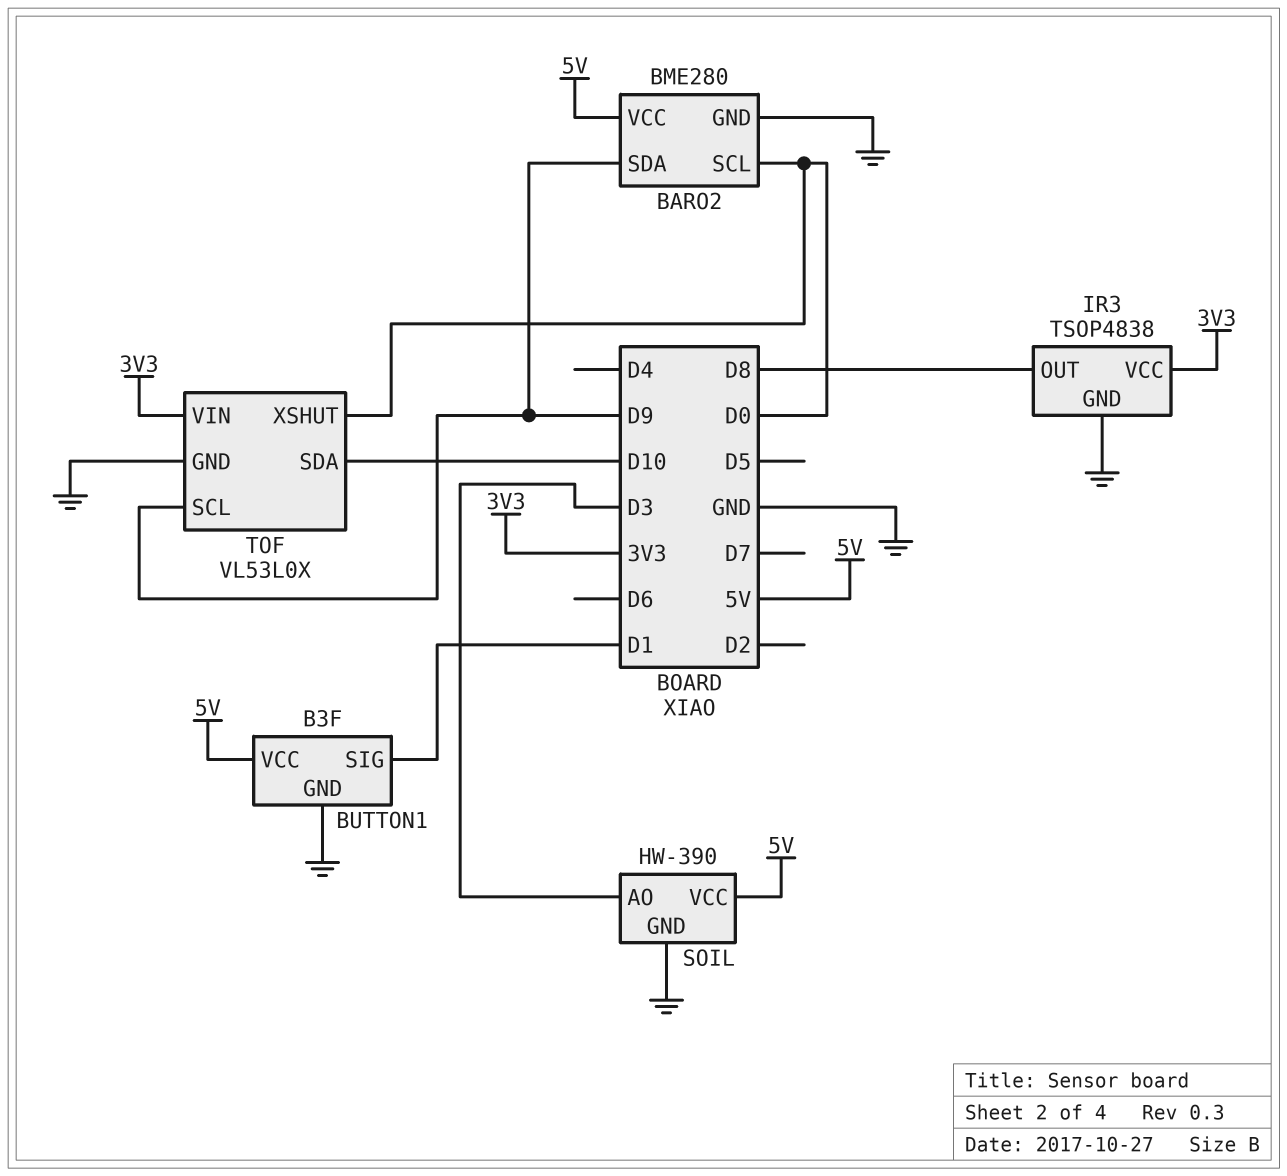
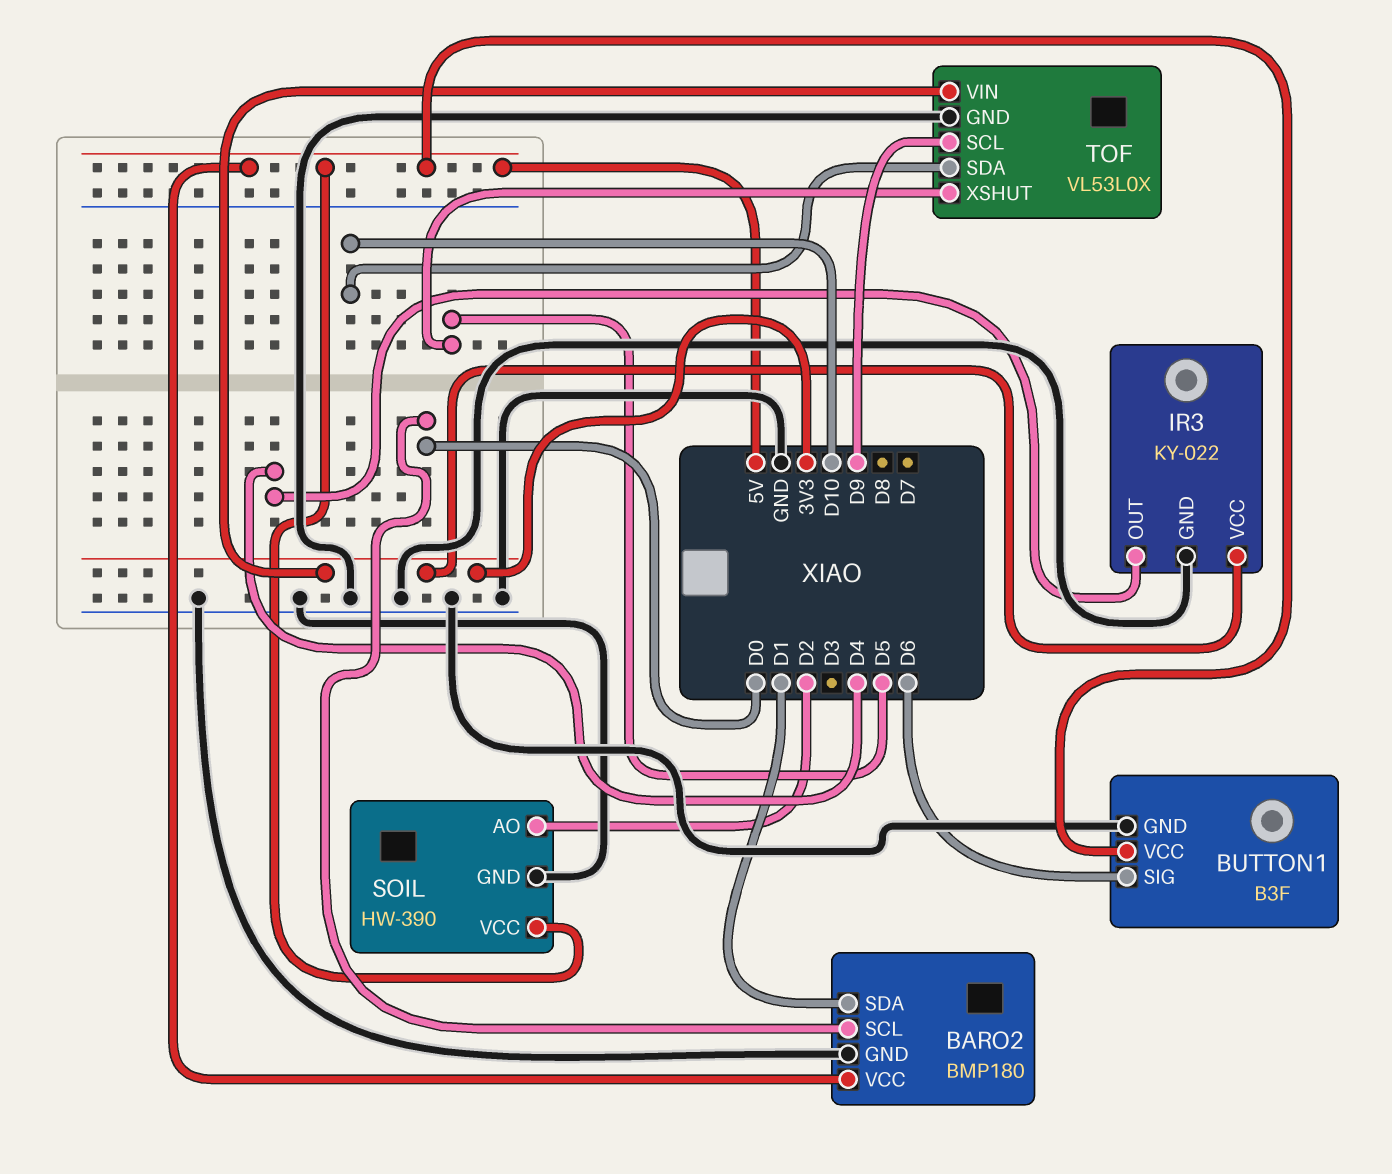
BARO2: BME280 -> BMP180
BARO2 pin SDA: D9 -> D1
BUTTON1 pin SIG: D1 -> D6
IR3: TSOP4838 -> KY-022
IR3 pin OUT: D8 -> D4
SOIL pin AO: D3 -> D2
TOF pin XSHUT: D0 -> D5

